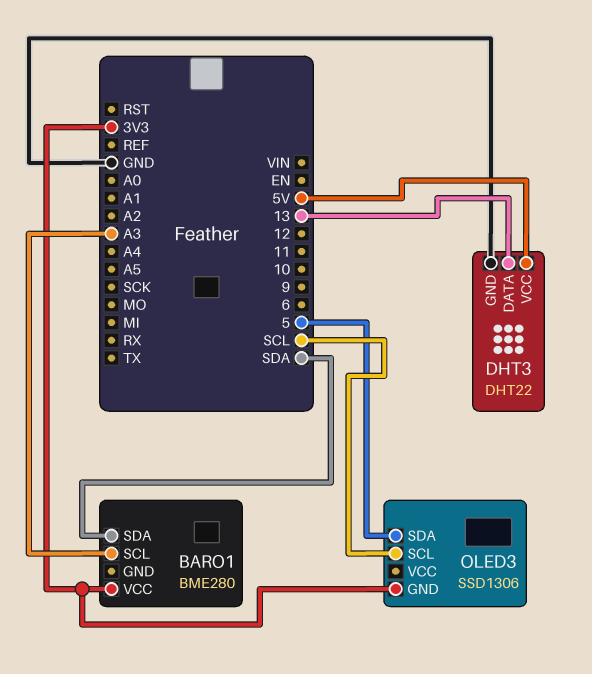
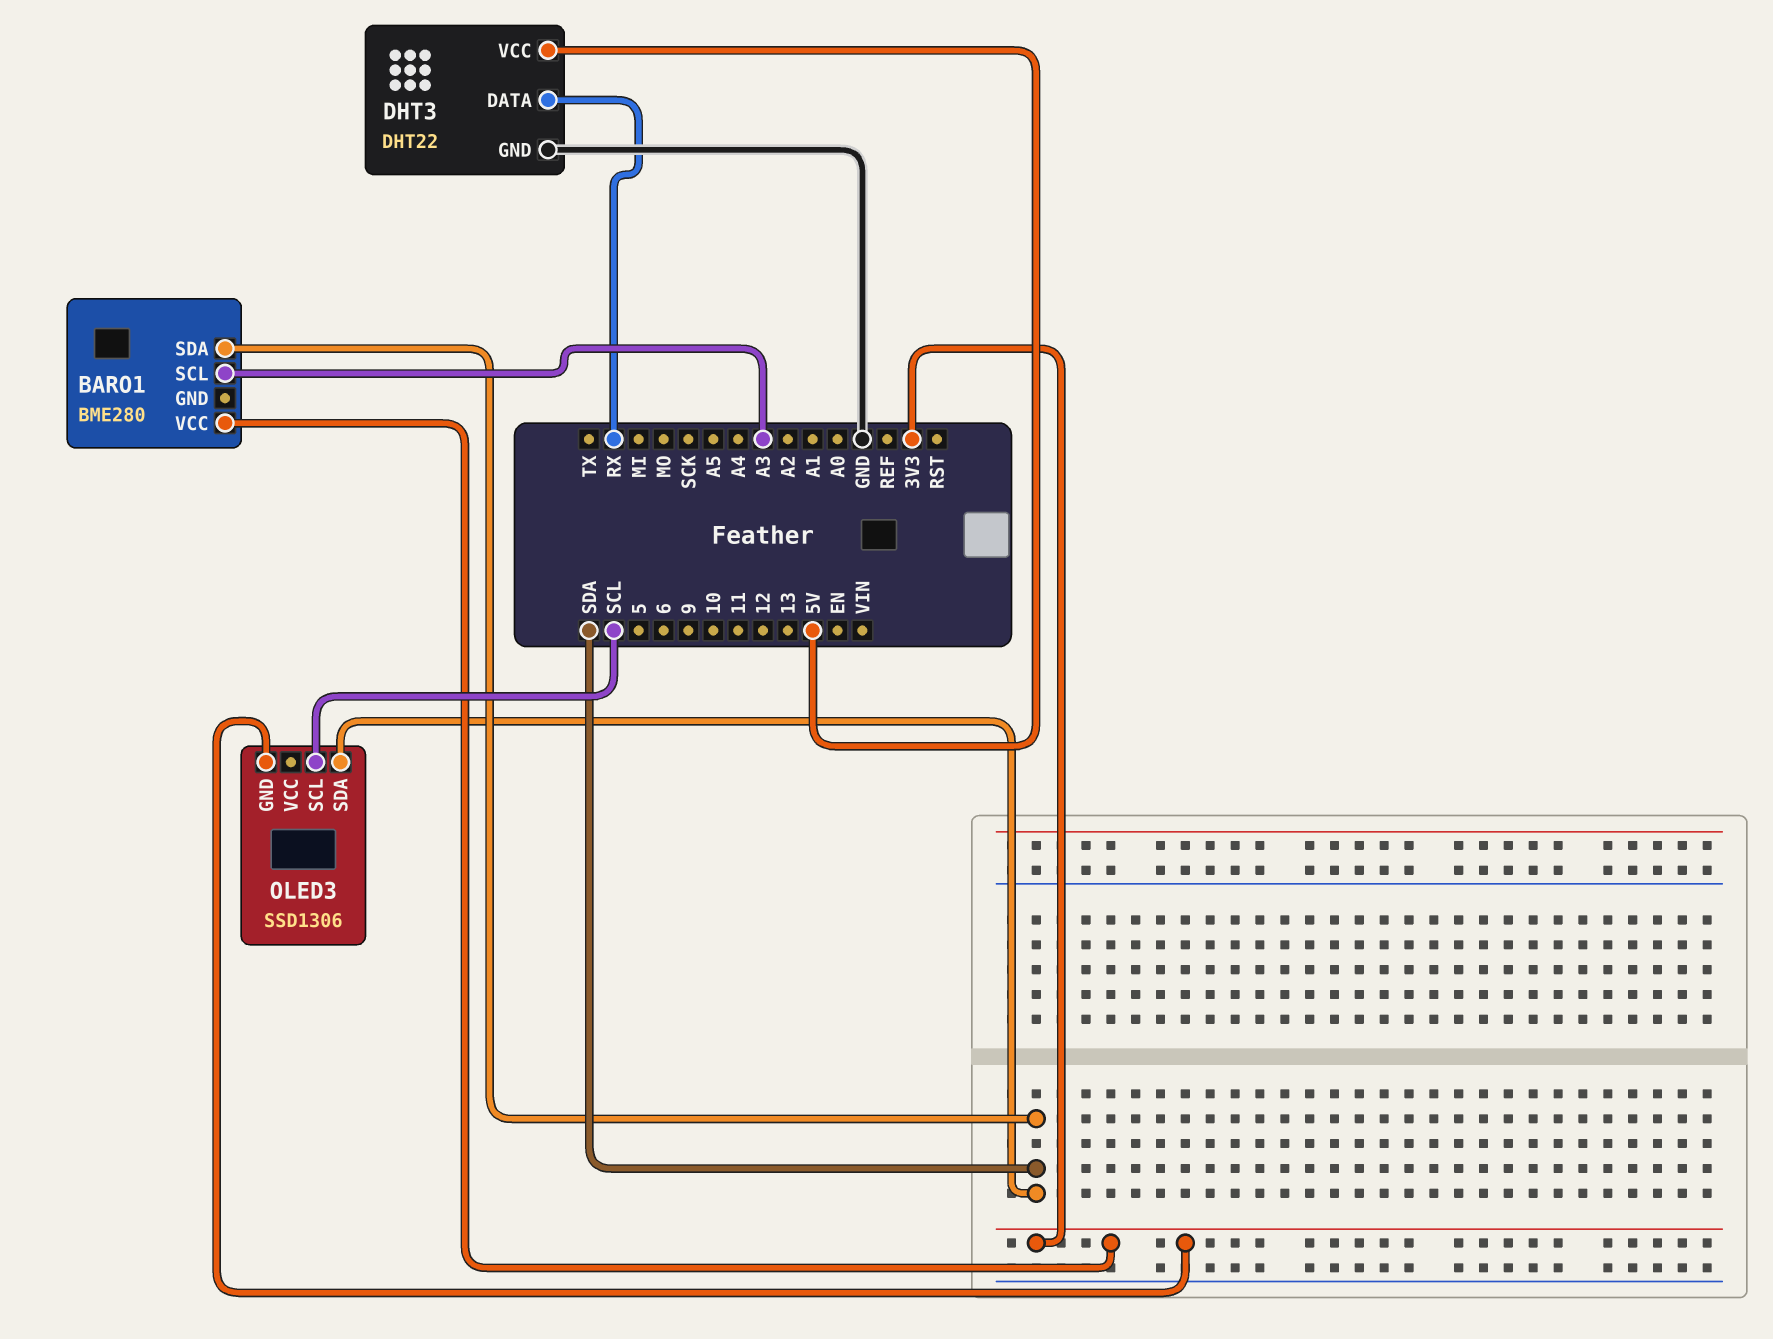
DHT3 pin DATA: 13 -> RX
OLED3 pin SDA: 5 -> SDA

